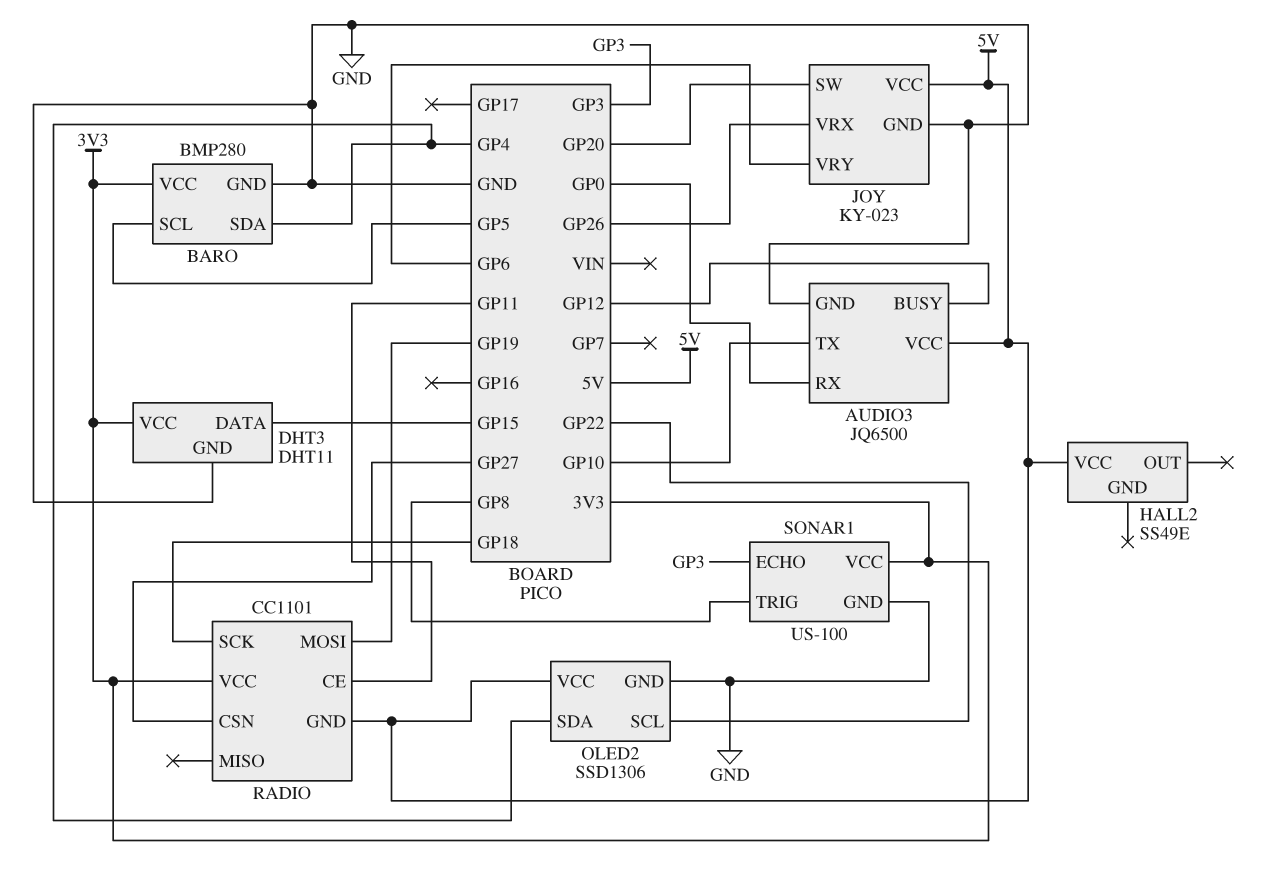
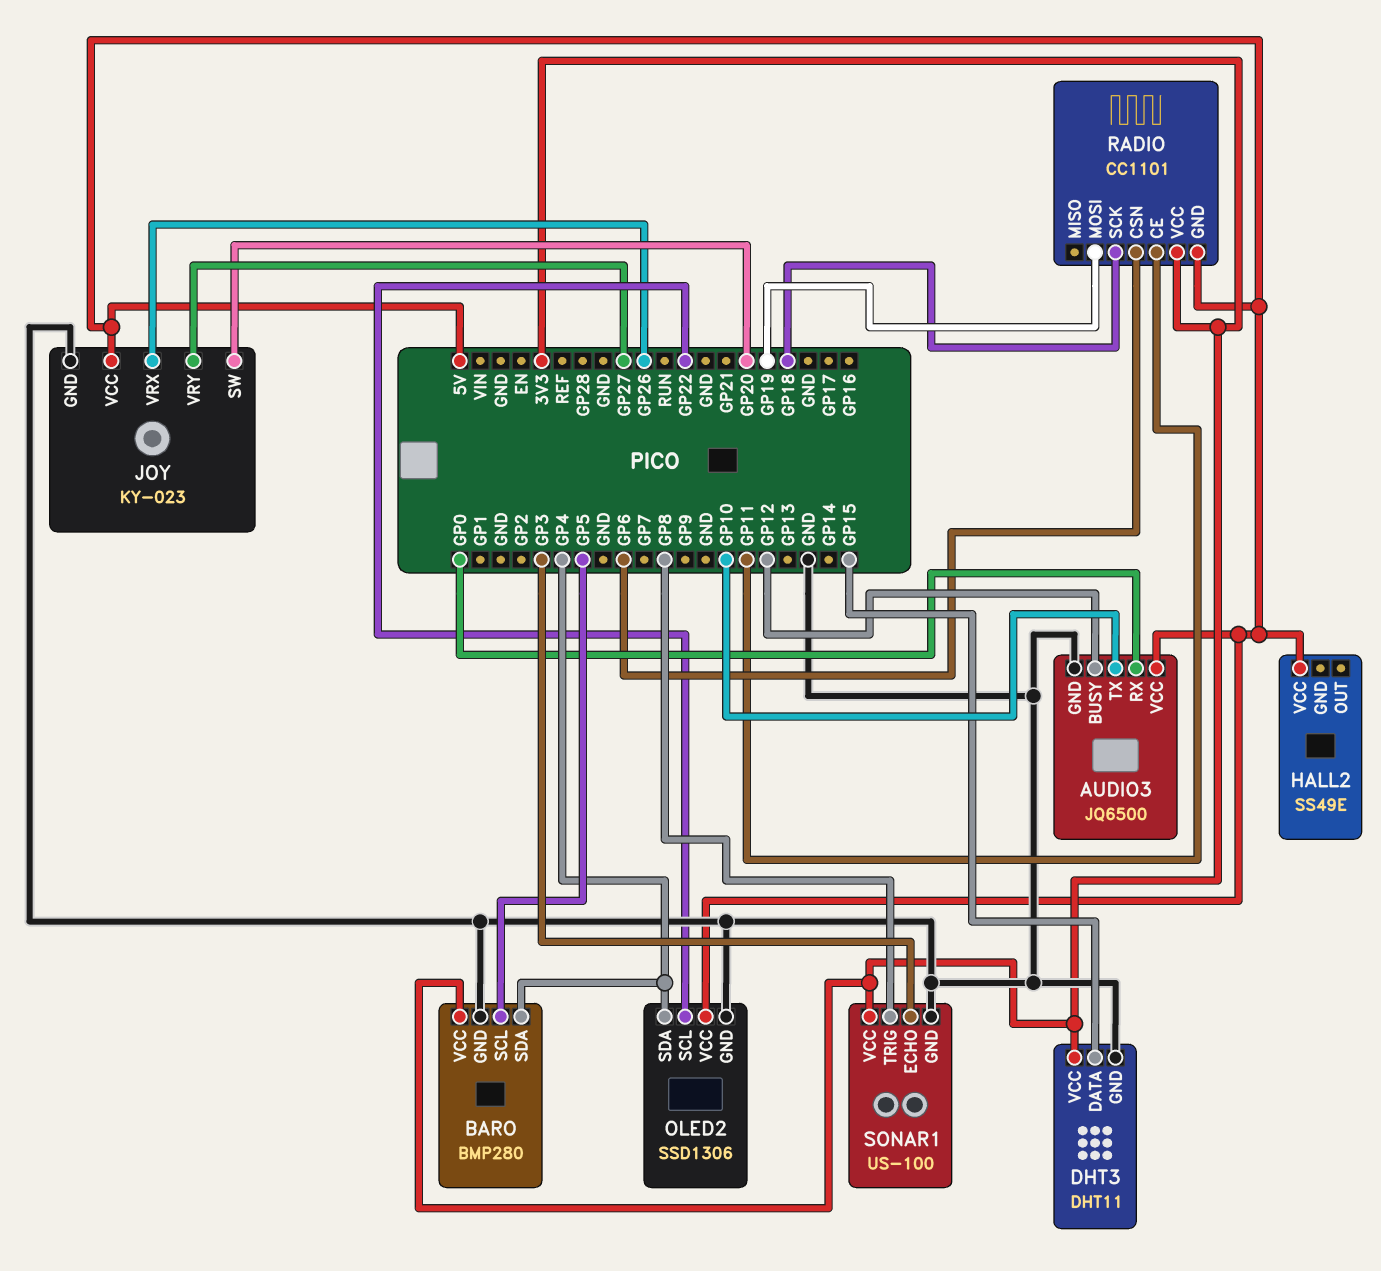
JOY pin VRY: GP6 -> GP27
RADIO pin CSN: GP27 -> GP6

